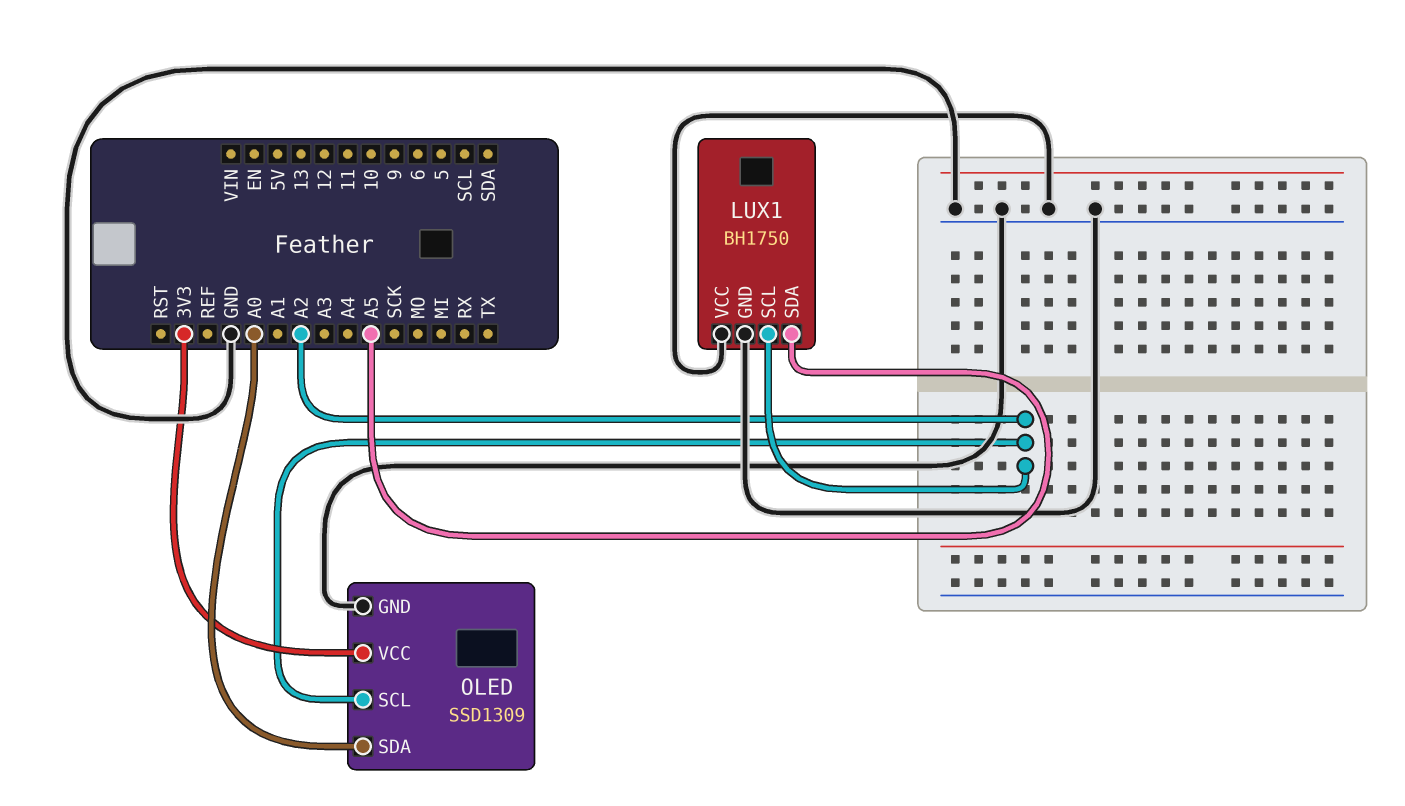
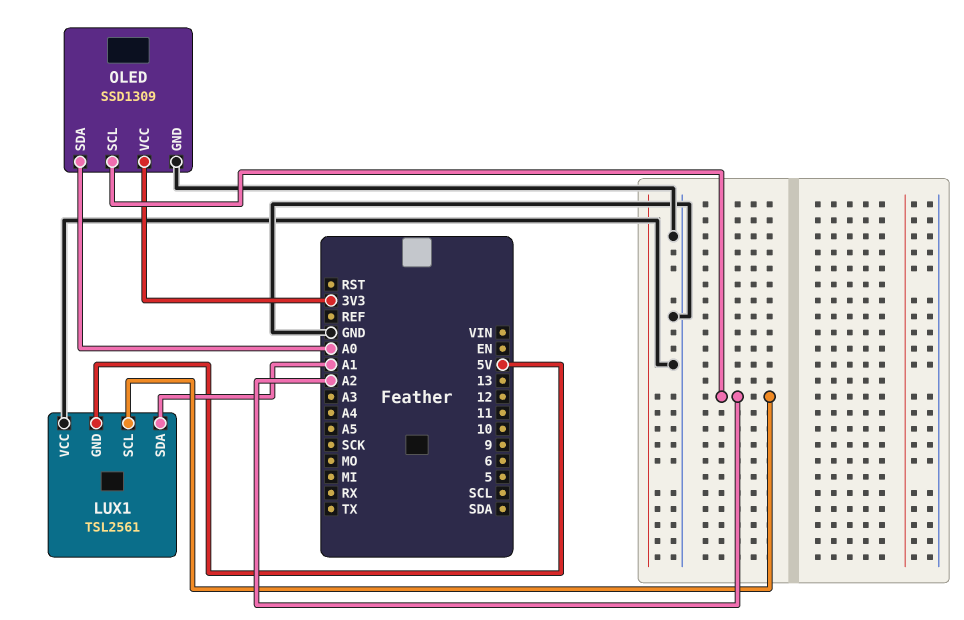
LUX1: BH1750 -> TSL2561
LUX1 pin GND: GND -> 5V
LUX1 pin SDA: A5 -> A1

